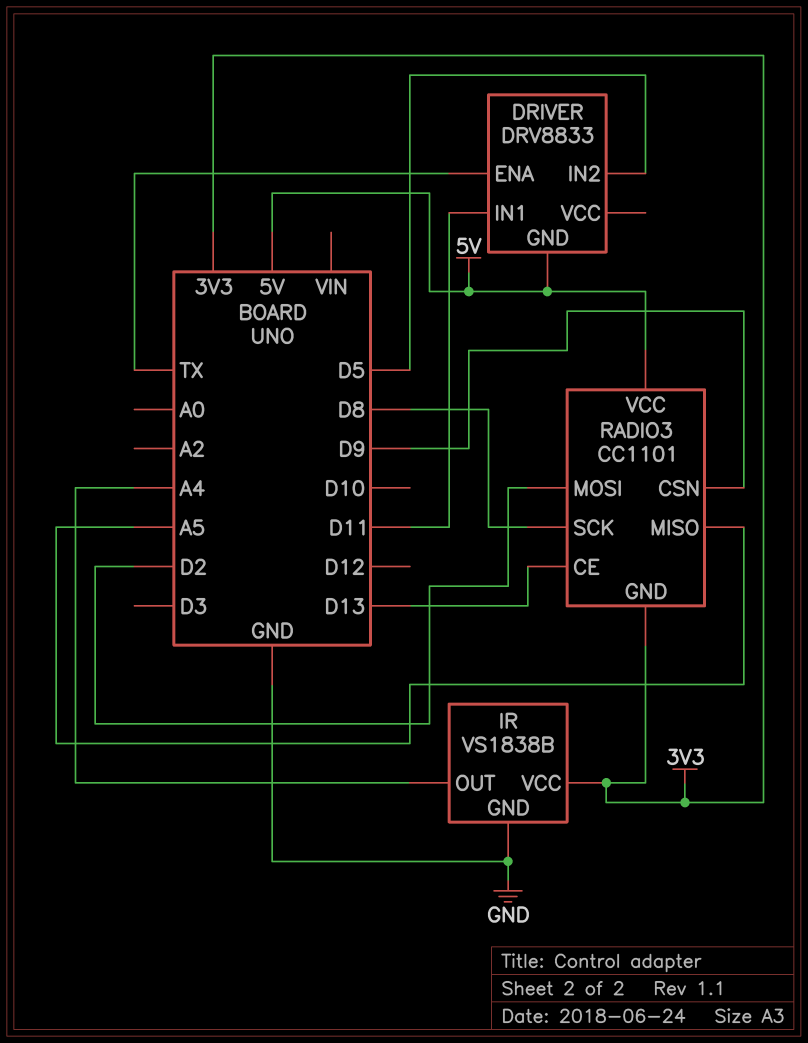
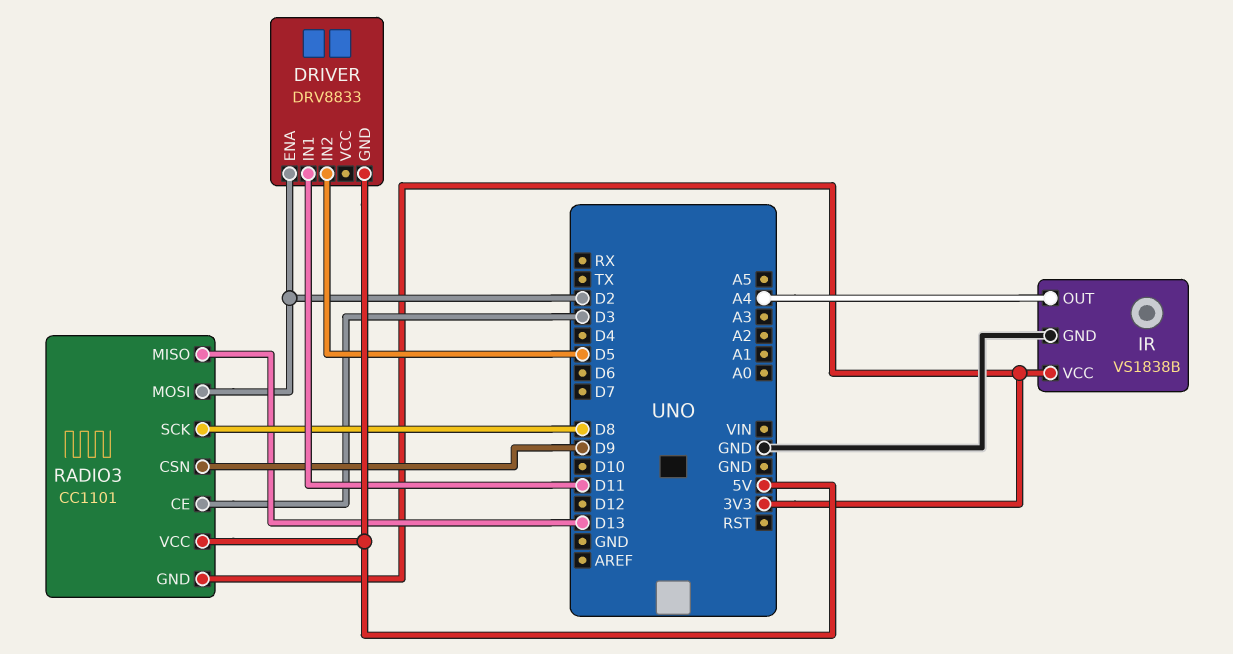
DRIVER pin ENA: TX -> D2
RADIO3 pin CE: D13 -> D3
RADIO3 pin MISO: A5 -> D13

